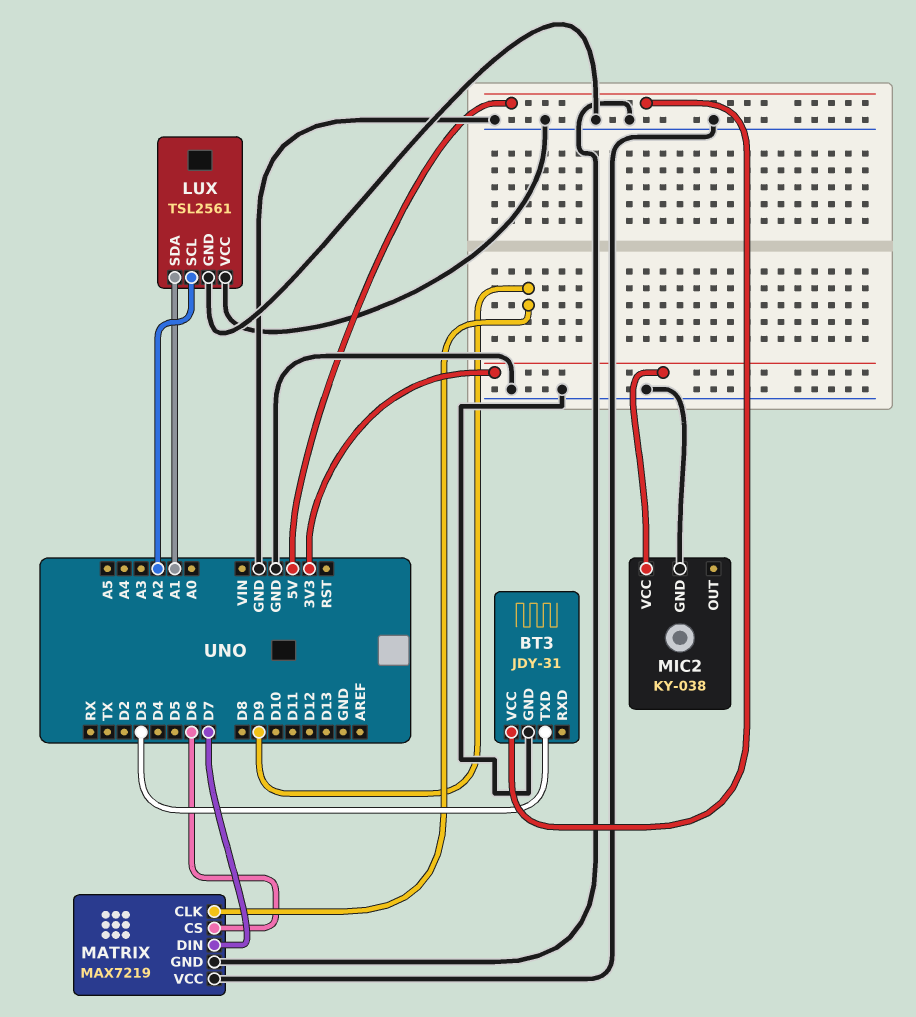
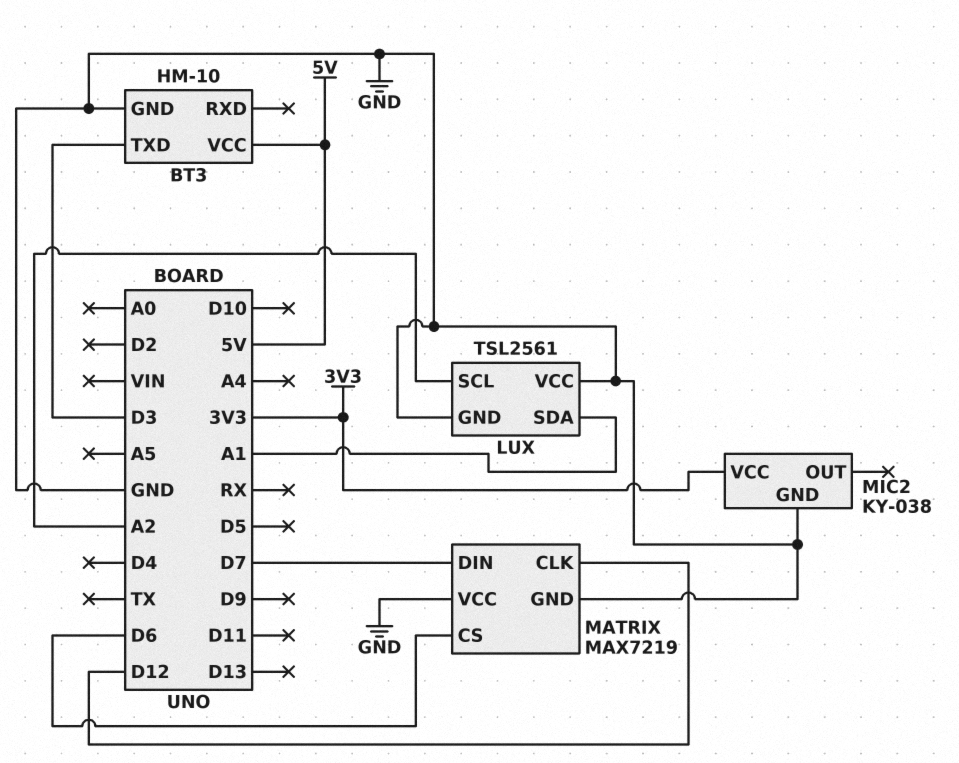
BT3: JDY-31 -> HM-10
MATRIX pin CLK: D9 -> D12

